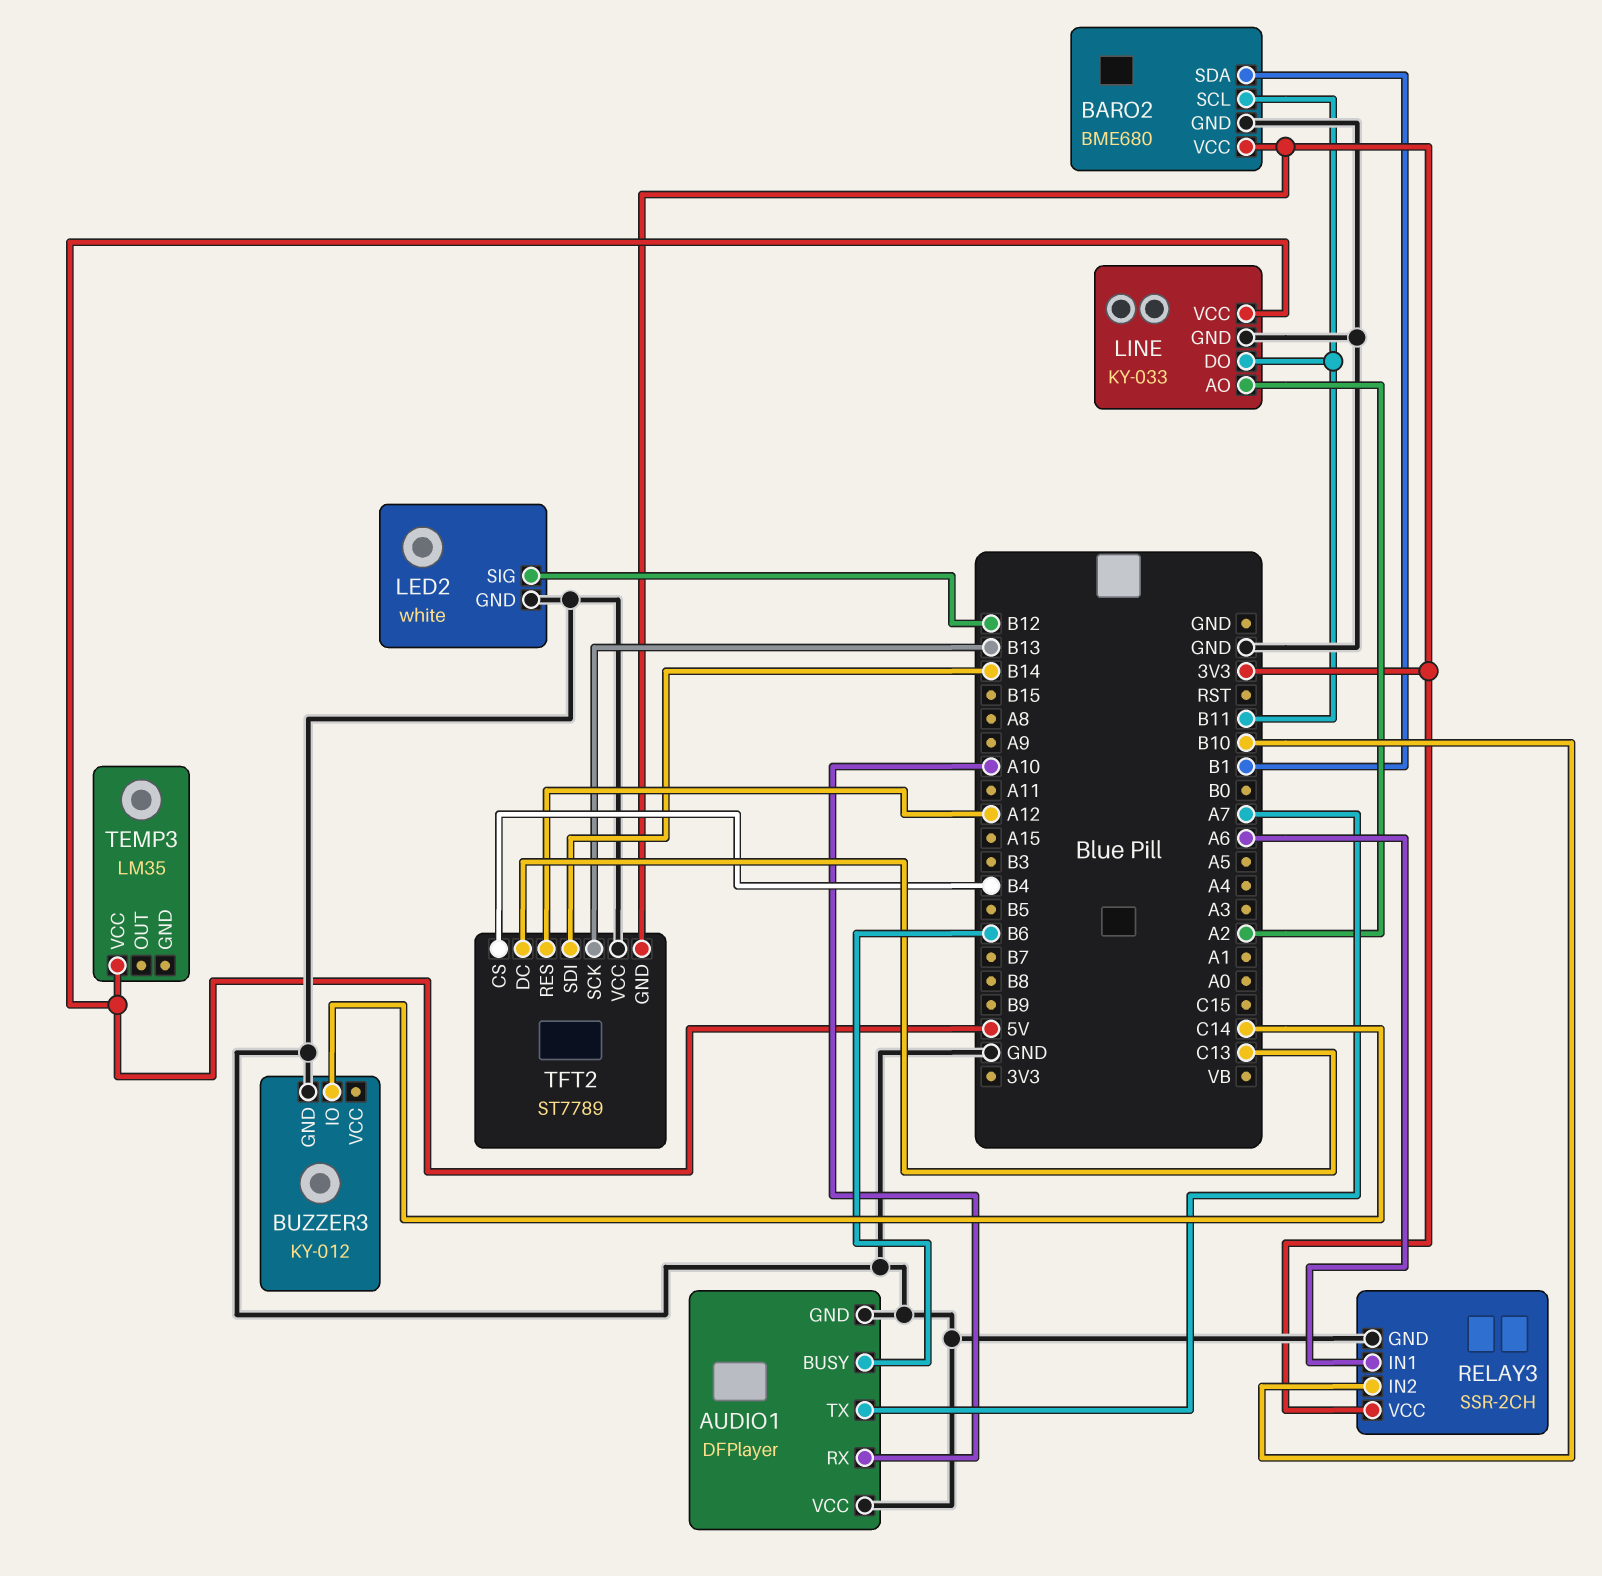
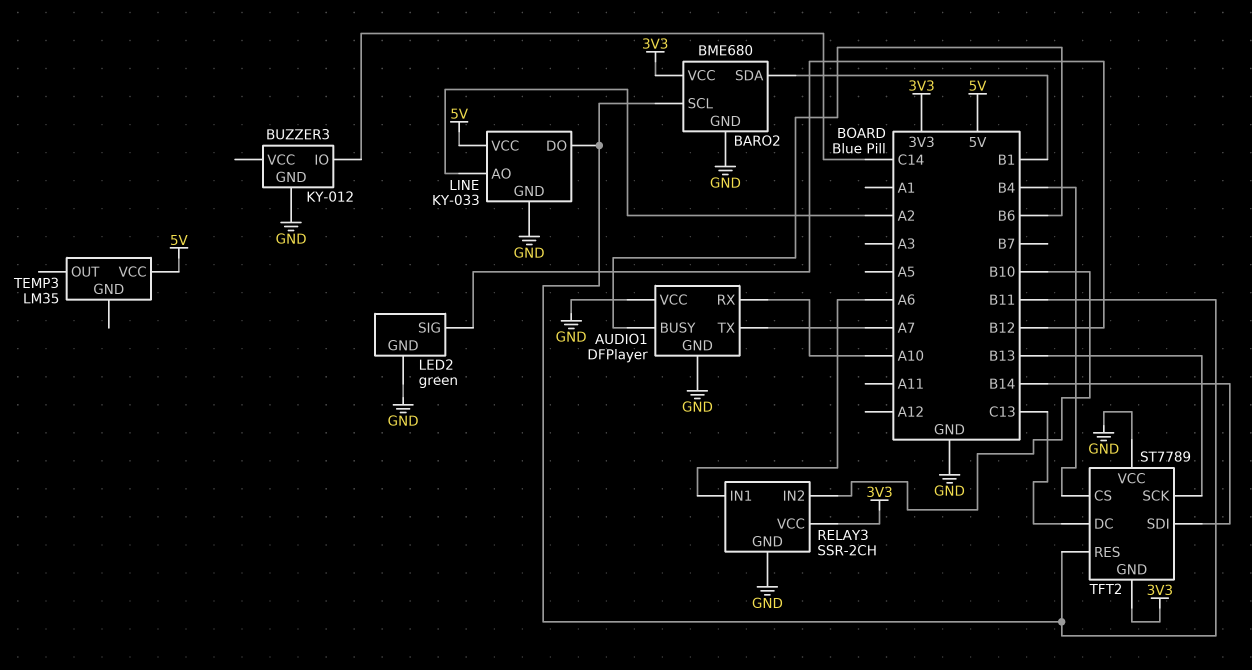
LED2: white -> green
TFT2 pin RES: A12 -> B11

